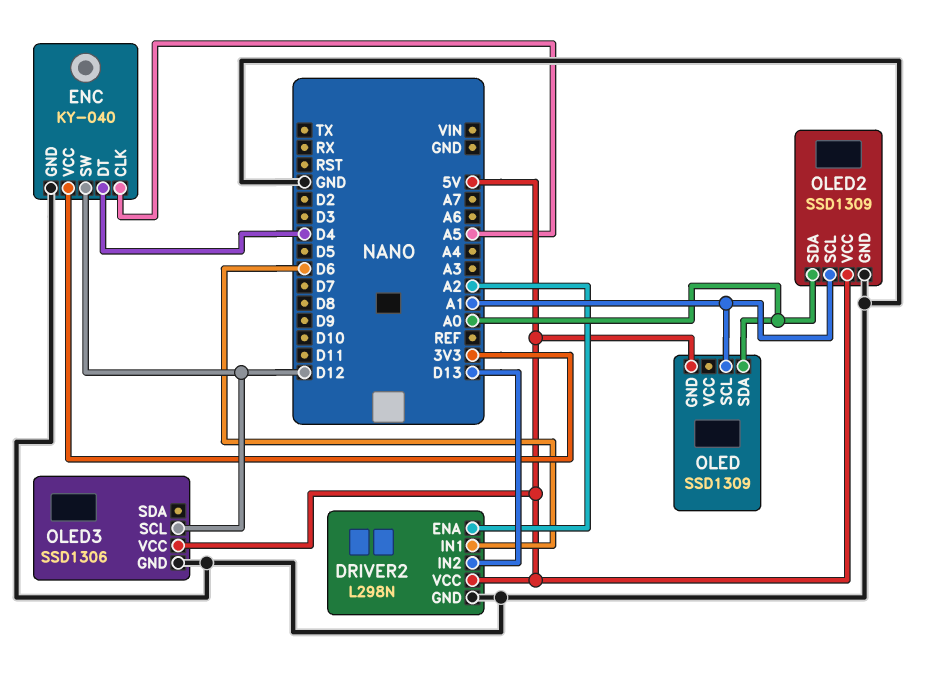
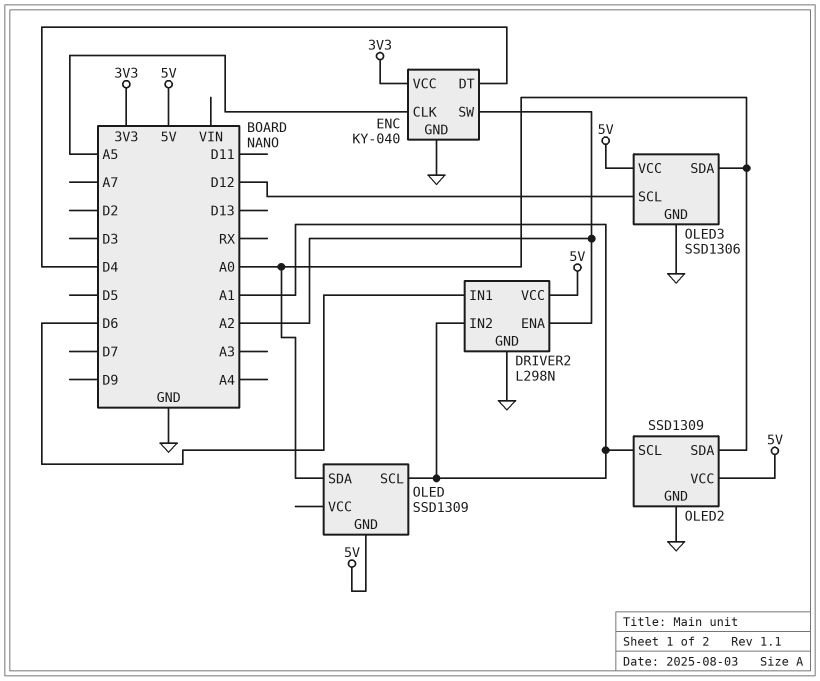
DRIVER2 pin IN2: D13 -> A1
ENC pin SW: D12 -> A2
OLED3 pin SDA: none -> A0

